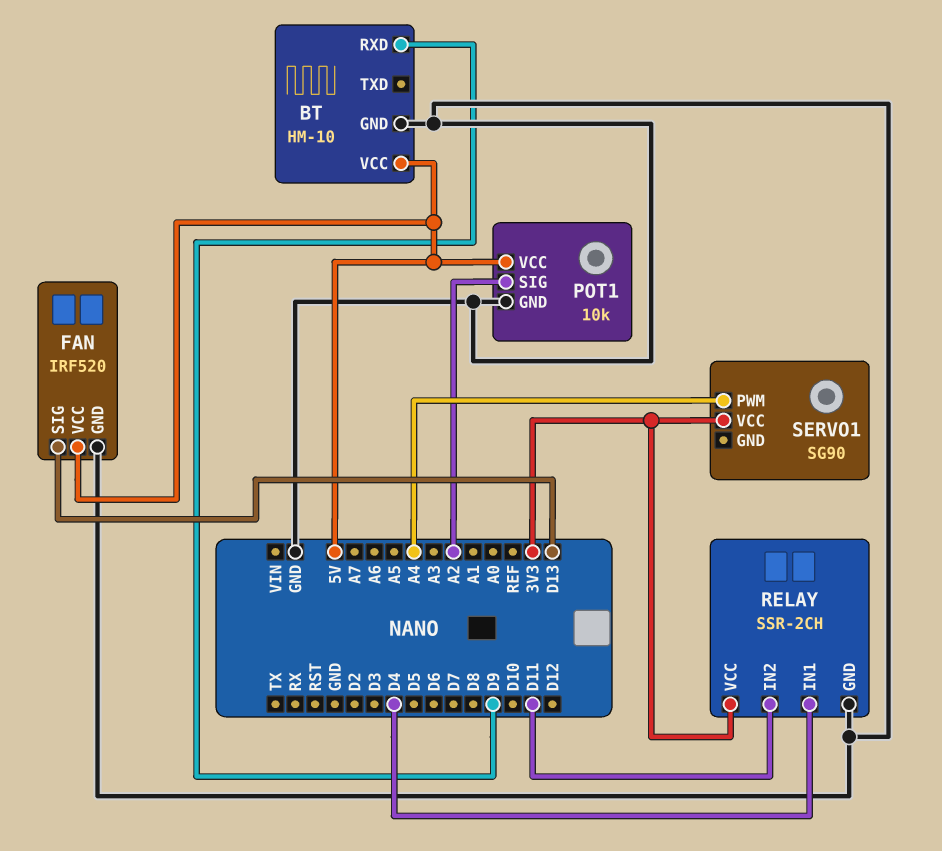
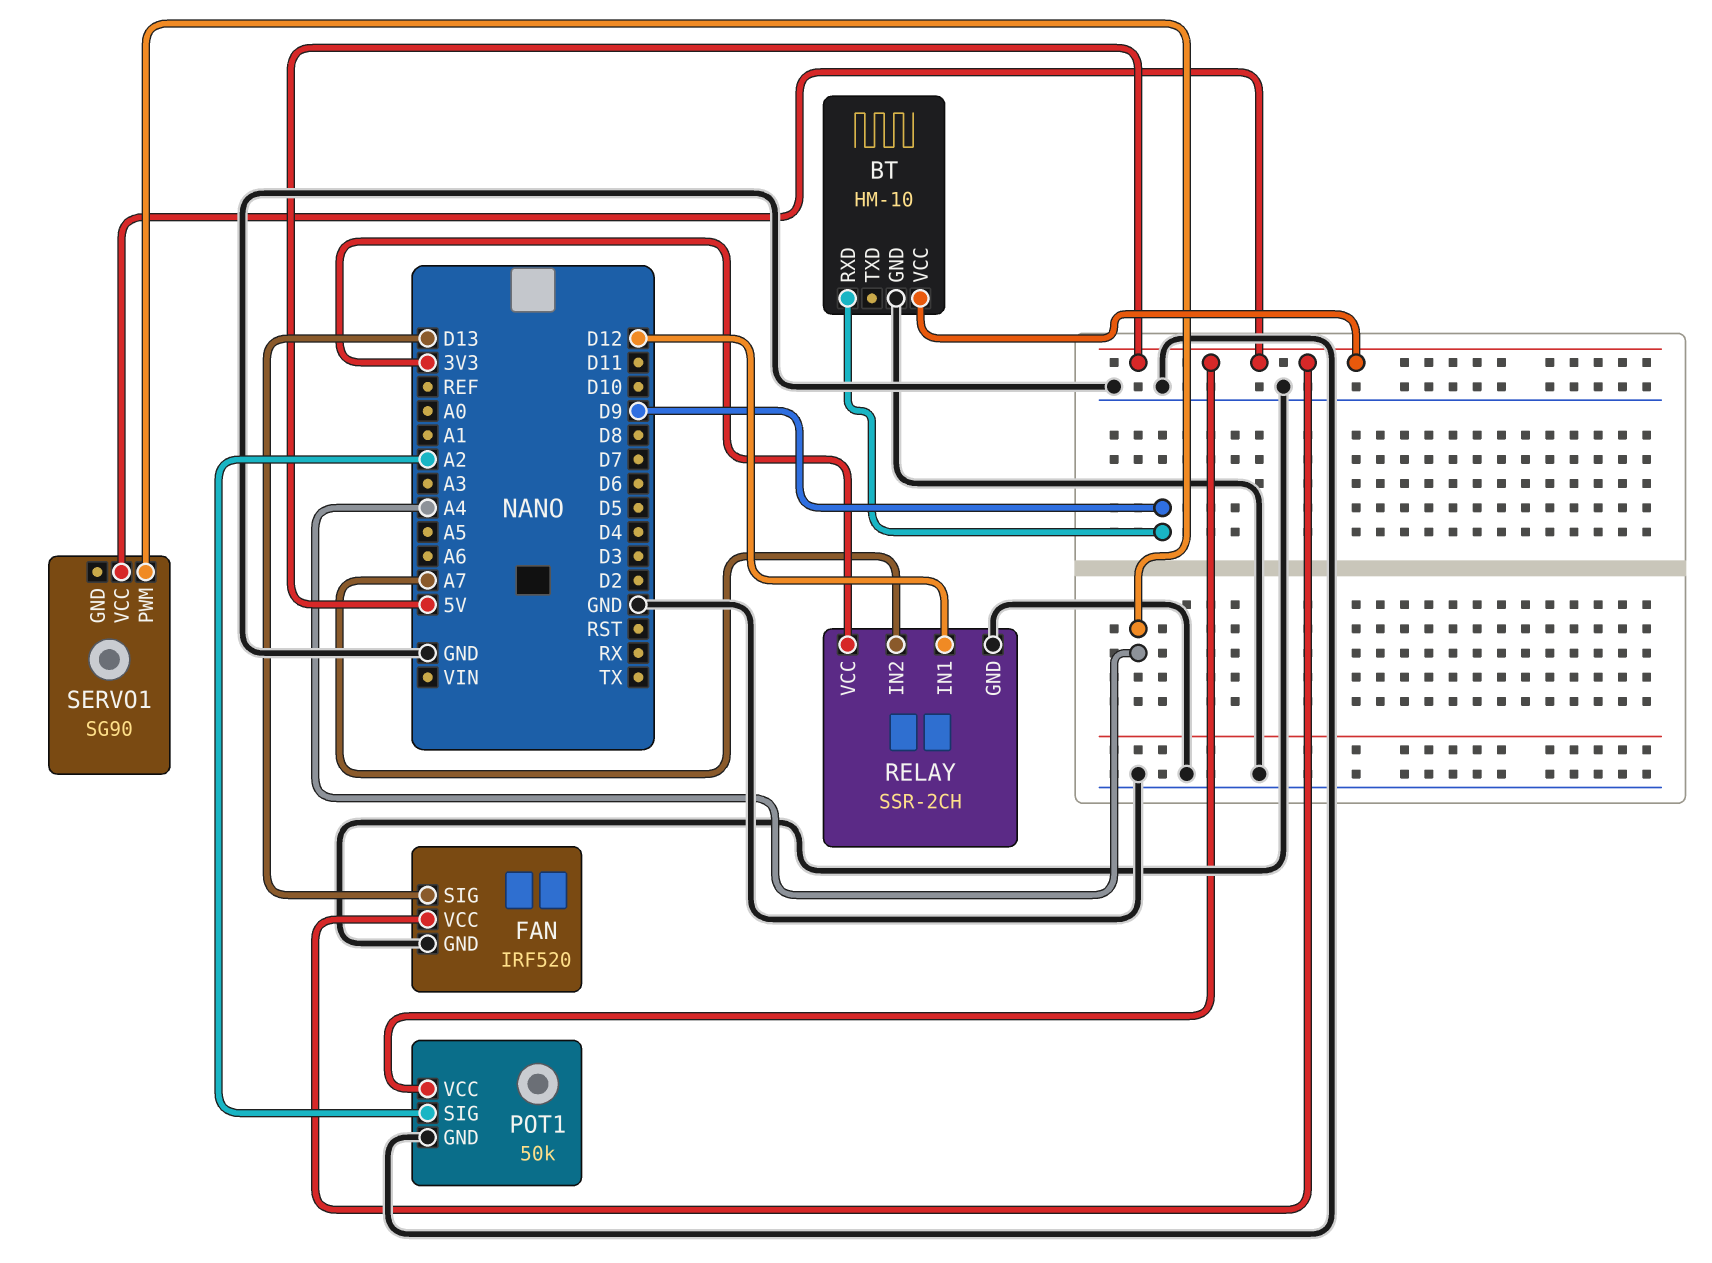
POT1: 10k -> 50k
RELAY pin IN1: D4 -> D12
RELAY pin IN2: D11 -> A7
SERVO1 pin VCC: 3V3 -> 5V

